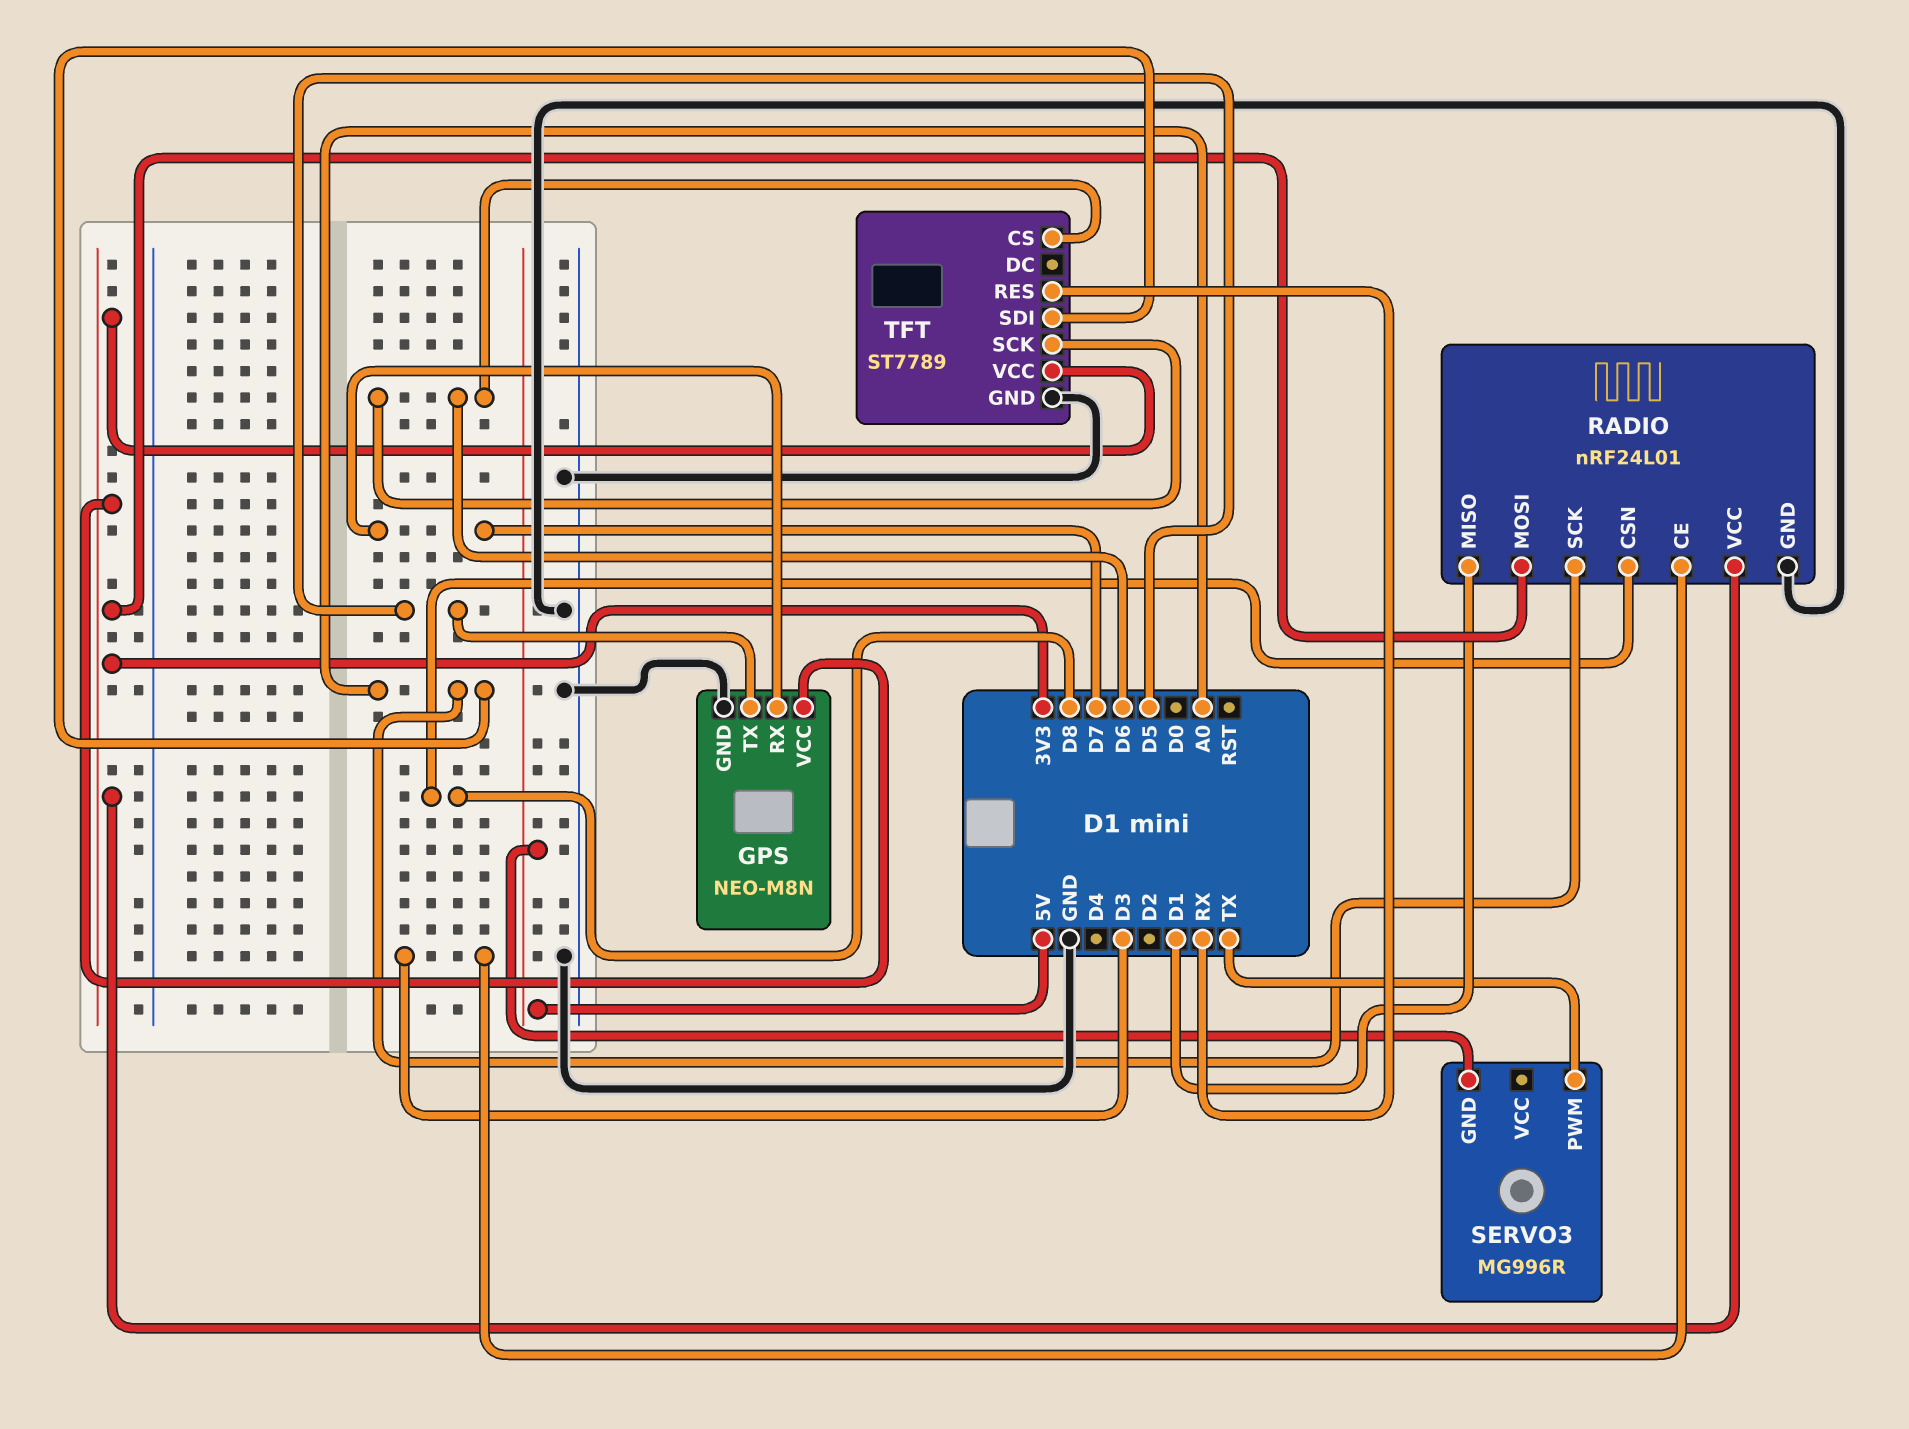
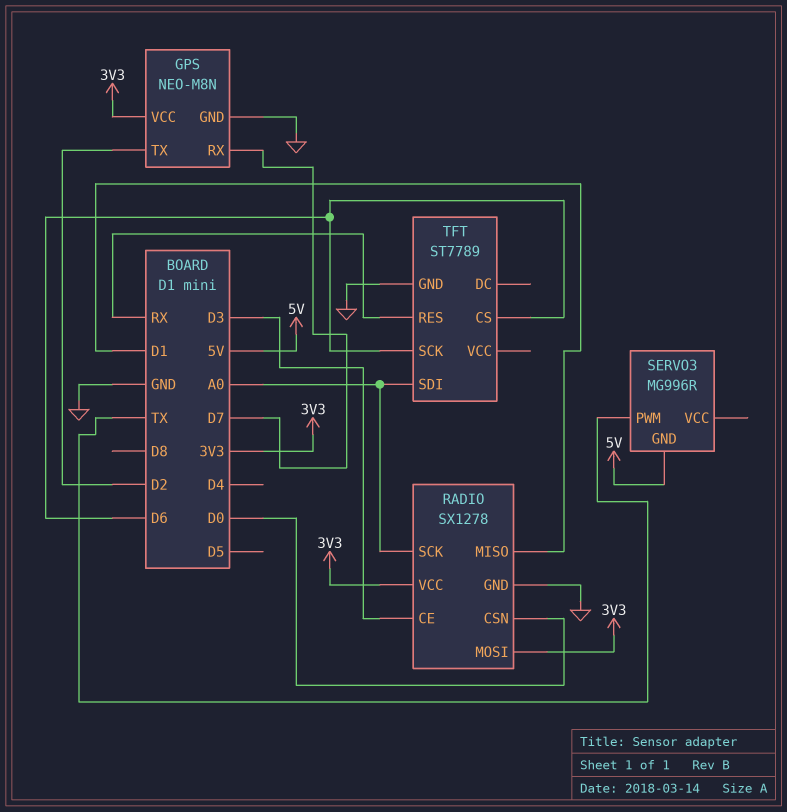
GPS pin TX: D5 -> D2
RADIO: nRF24L01 -> SX1278
RADIO pin CSN: D8 -> D0
TFT pin VCC: 3V3 -> none

